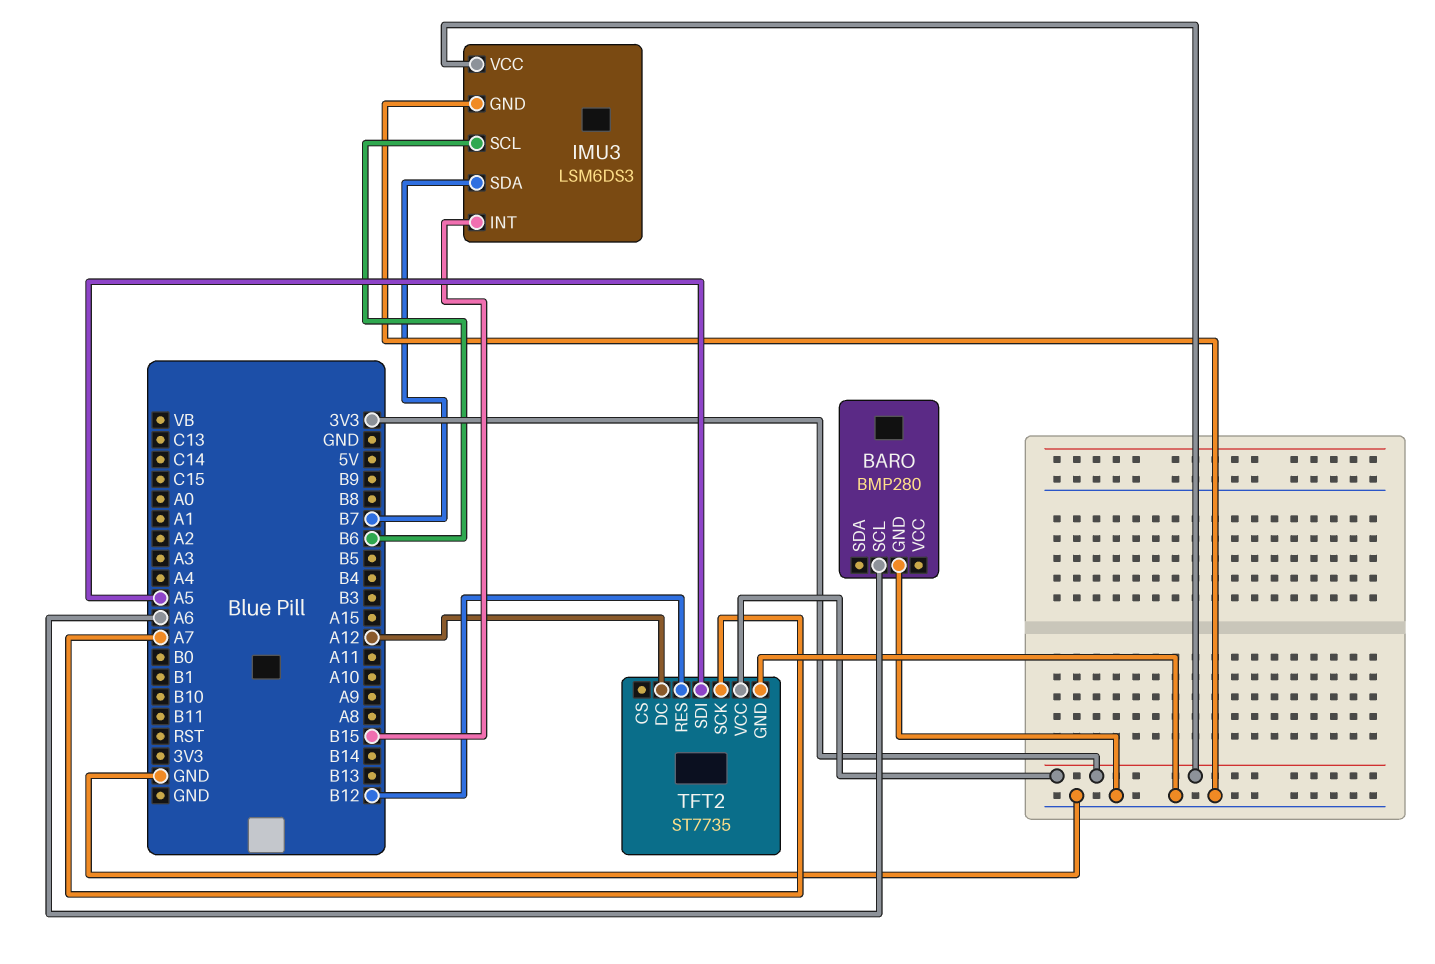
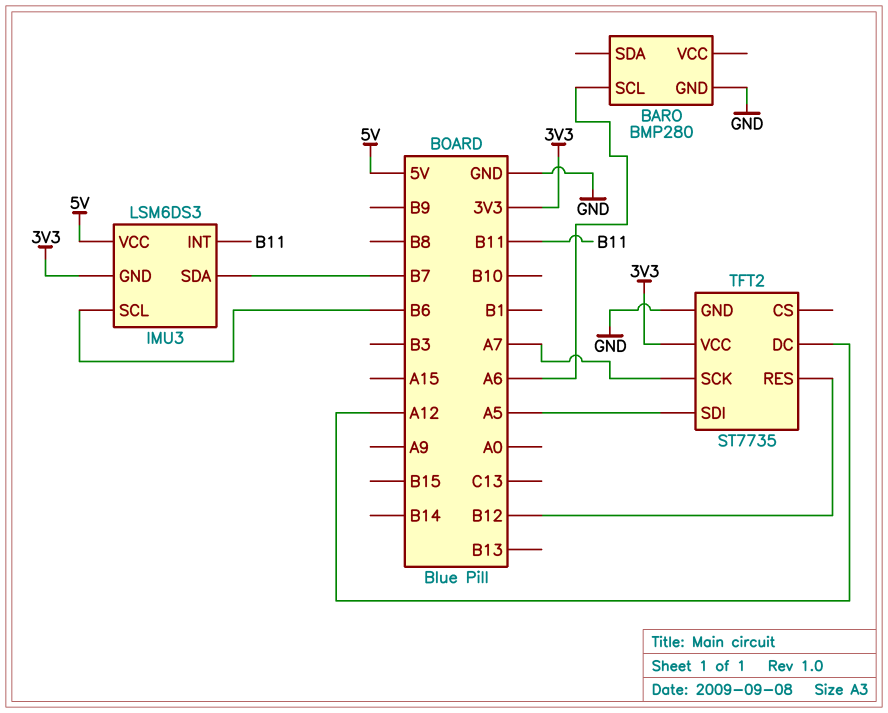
IMU3 pin GND: GND -> 3V3
IMU3 pin INT: B15 -> B11
IMU3 pin VCC: 3V3 -> 5V

